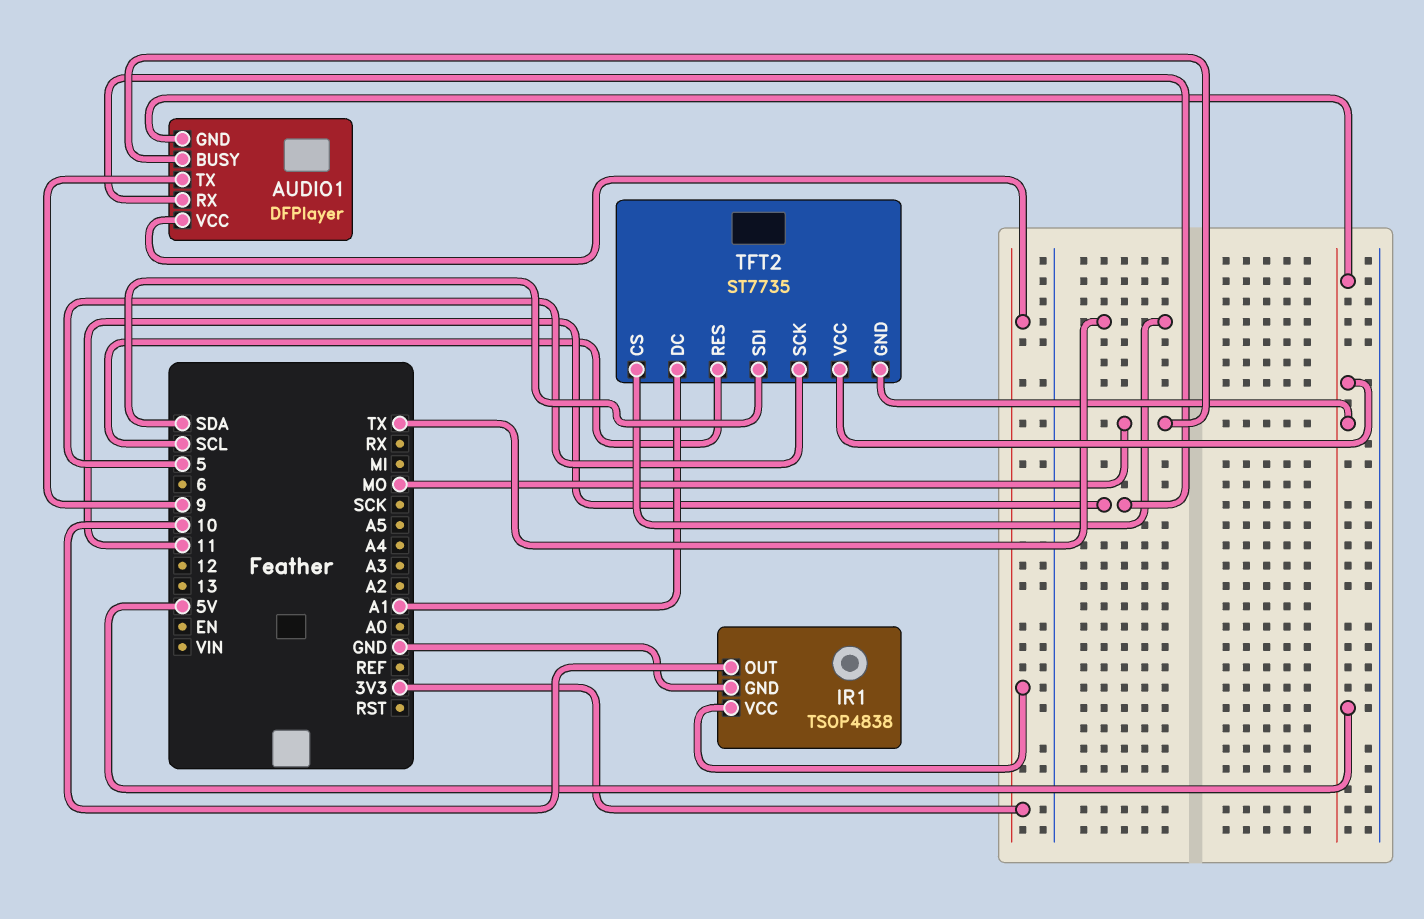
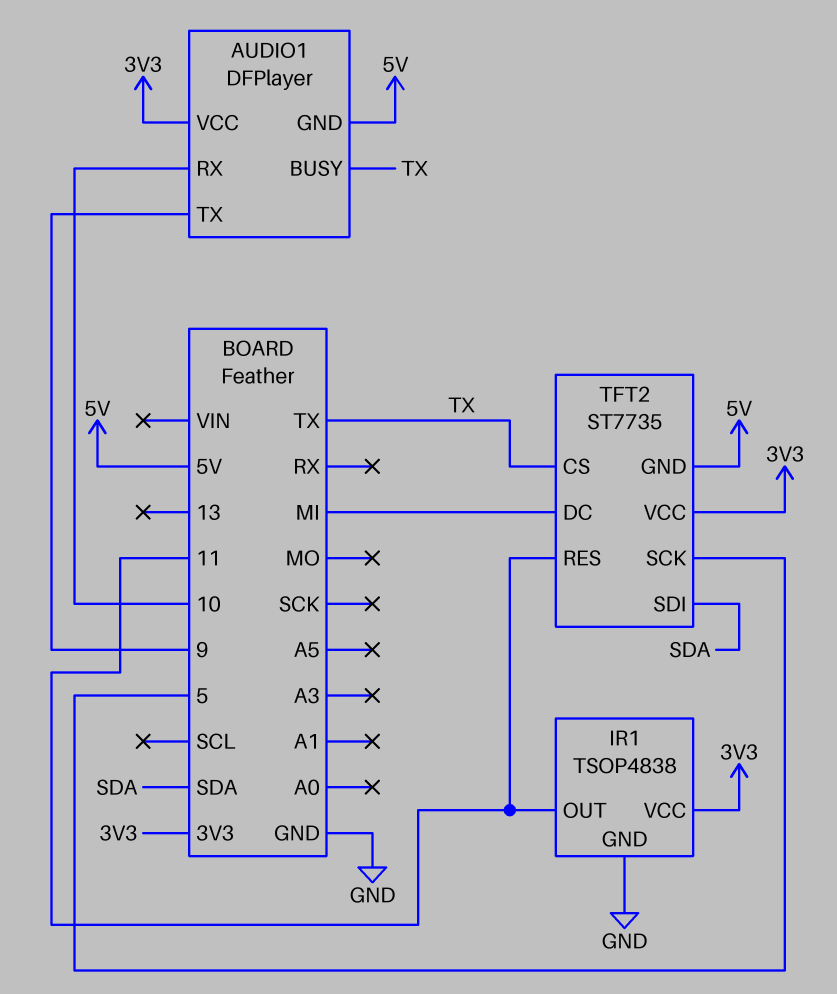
AUDIO1 pin BUSY: MO -> TX
AUDIO1 pin RX: 11 -> 10
IR1 pin OUT: 10 -> 11
TFT2 pin DC: A1 -> MI
TFT2 pin RES: SCL -> 11
TFT2 pin VCC: 5V -> 3V3

